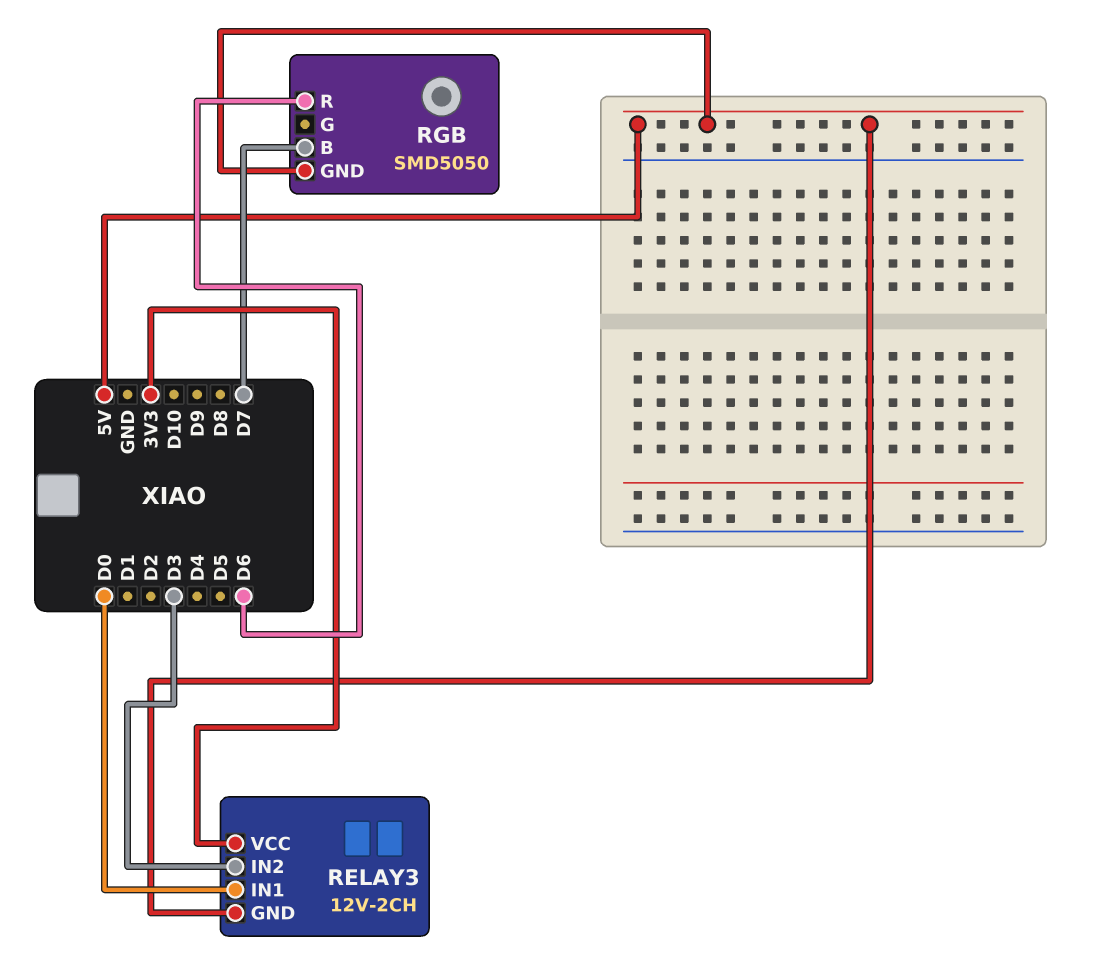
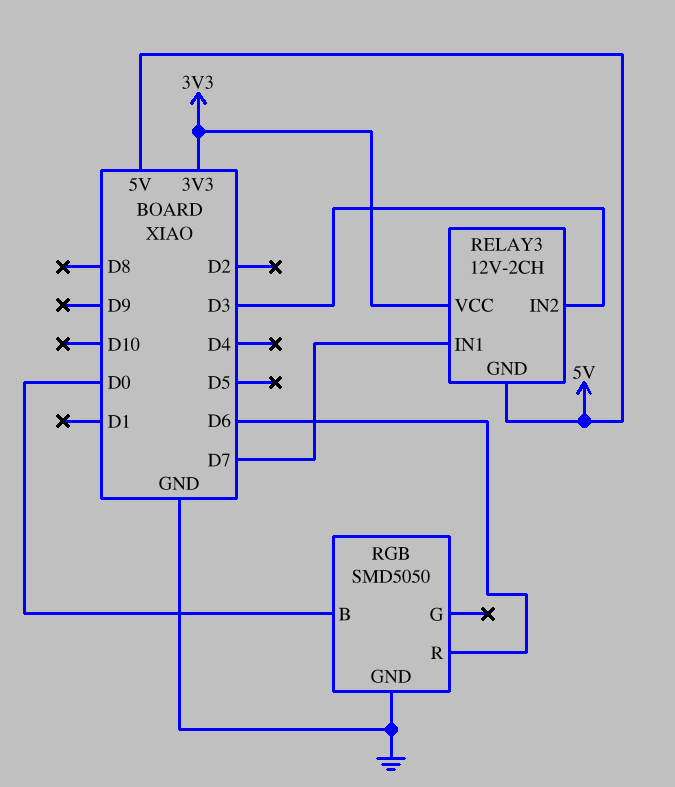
RELAY3 pin IN1: D0 -> D7
RGB pin B: D7 -> D0
RGB pin GND: 5V -> GND

